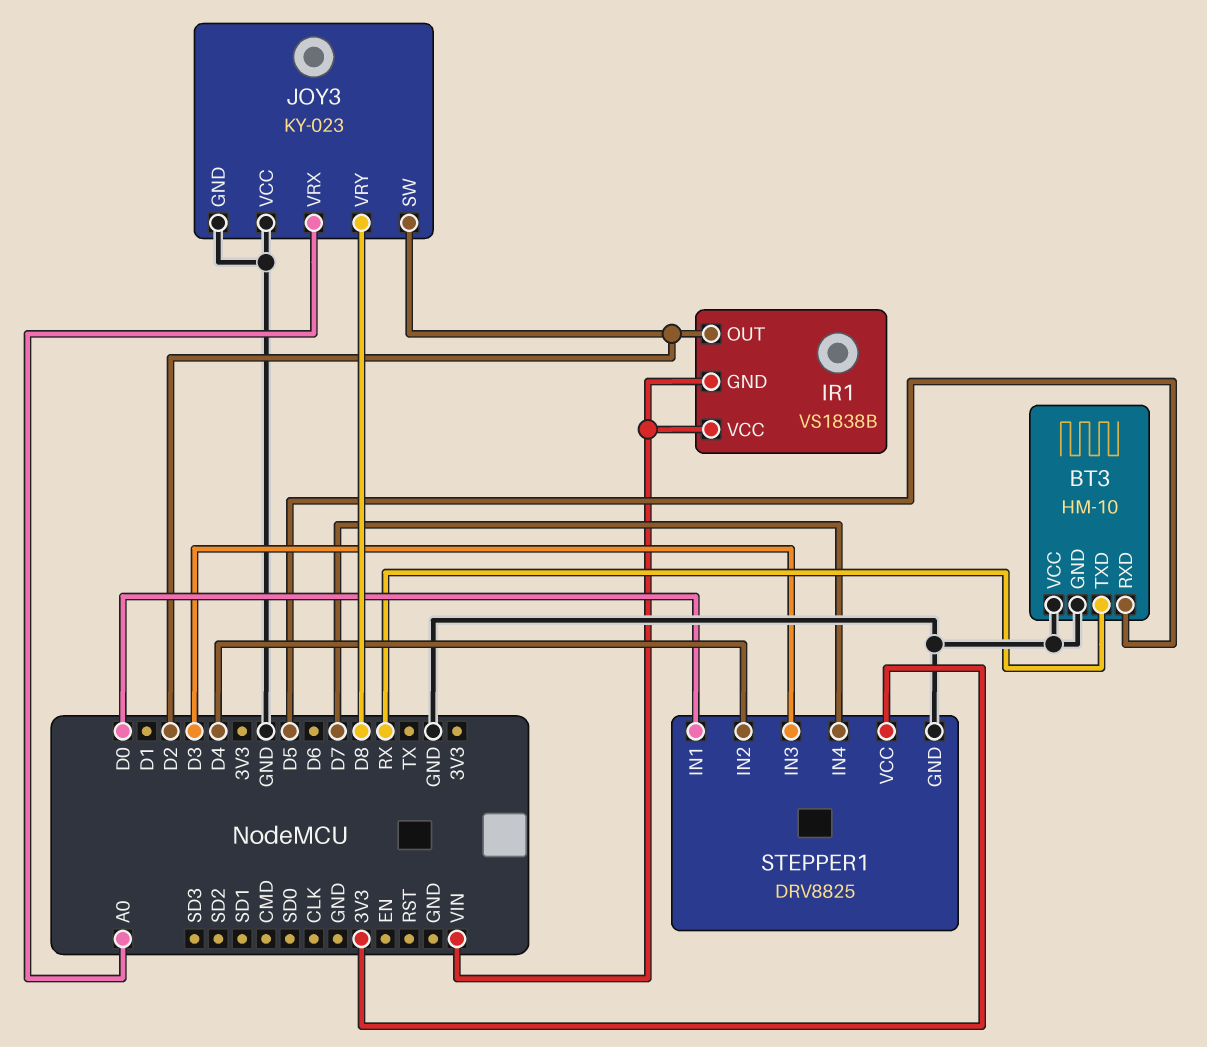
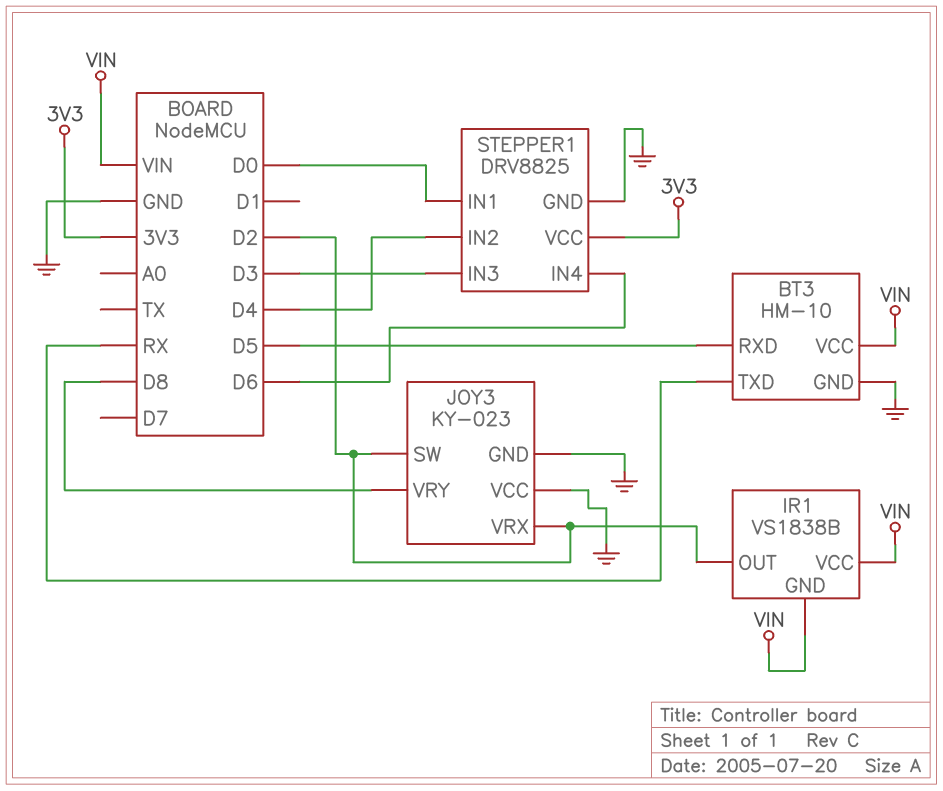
BT3 pin VCC: GND -> VIN
JOY3 pin VRX: A0 -> D2
STEPPER1 pin IN4: D7 -> D6

